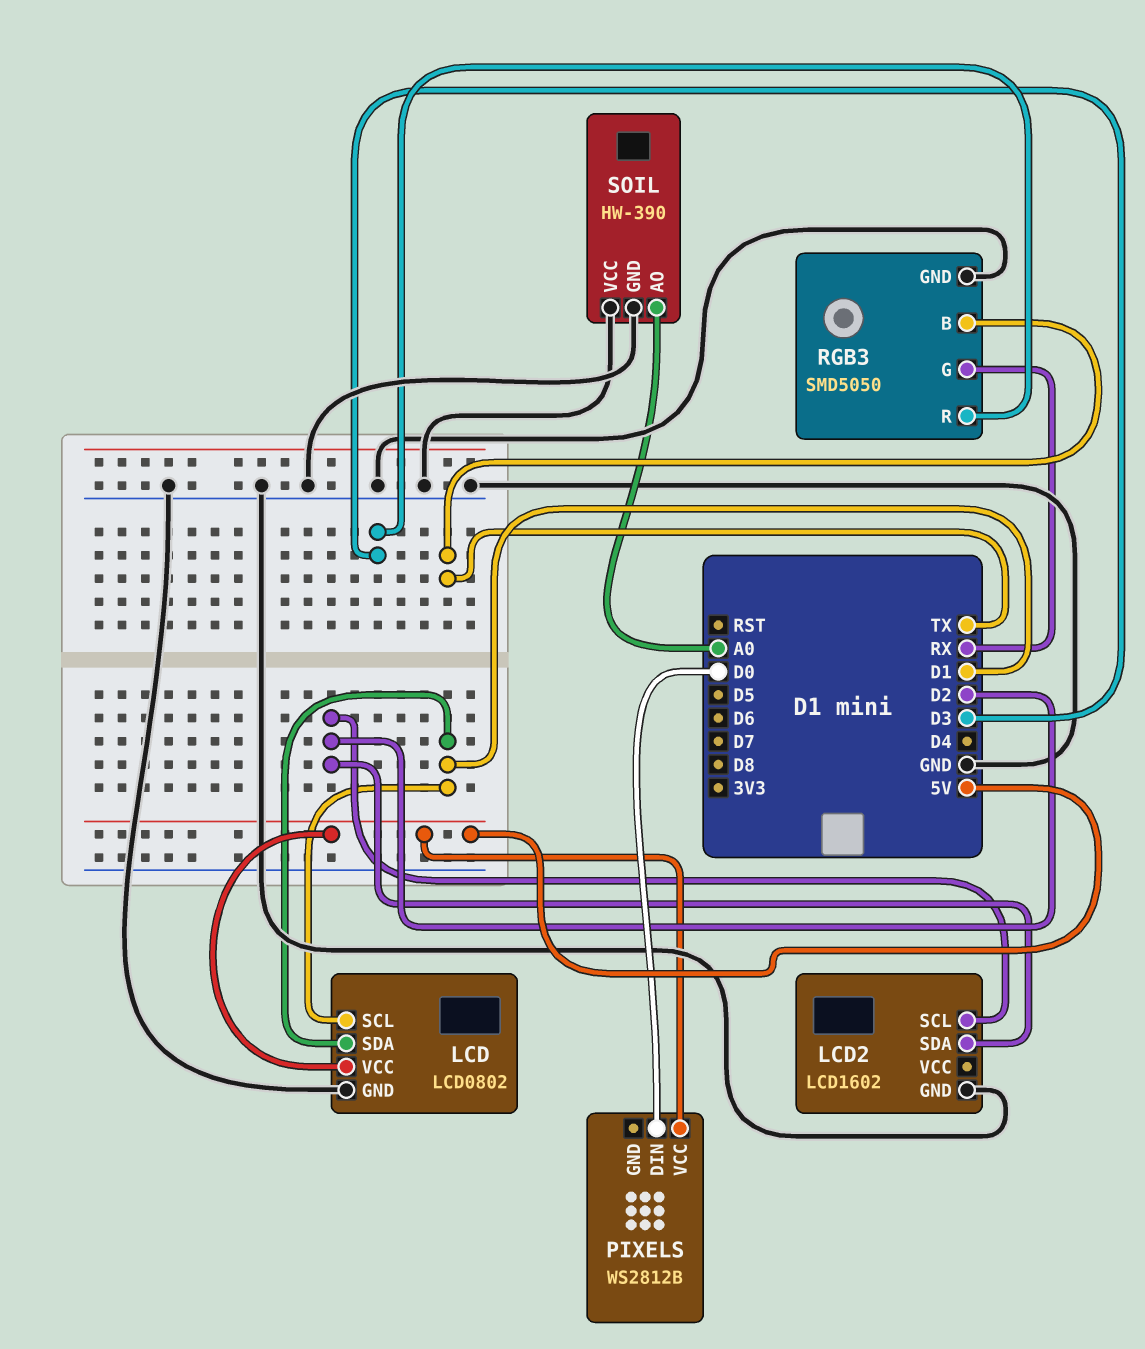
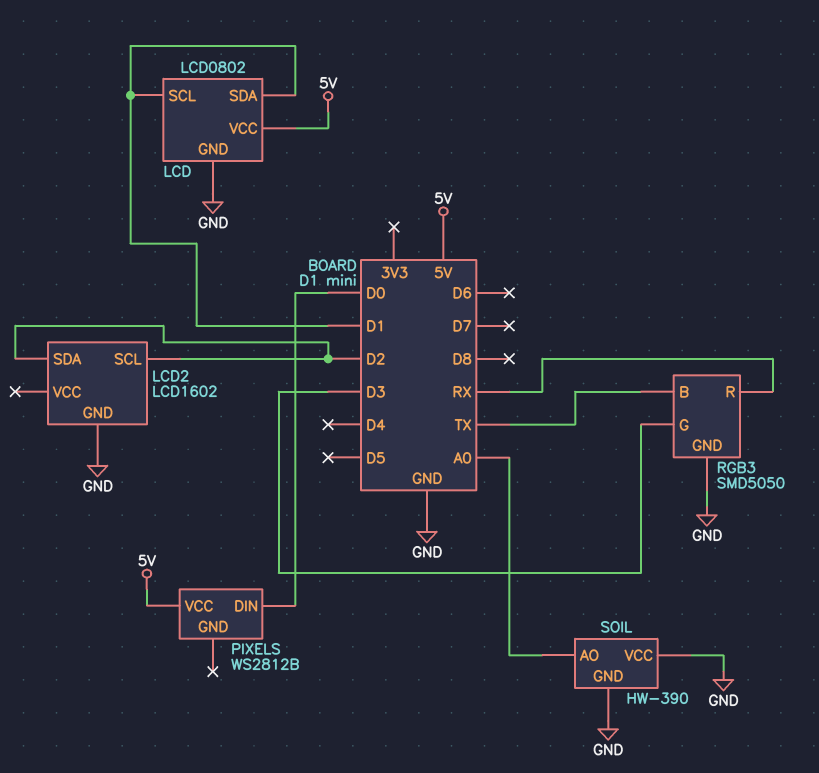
RGB3 pin G: RX -> D3
RGB3 pin R: D3 -> RX

